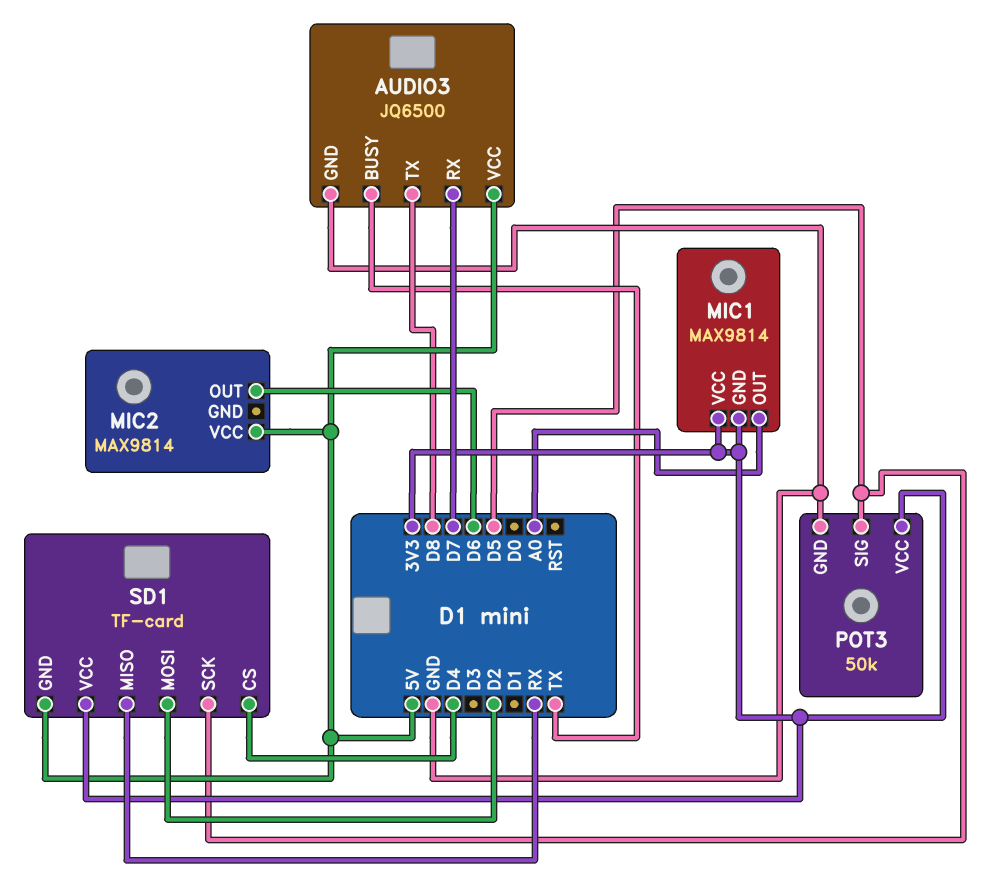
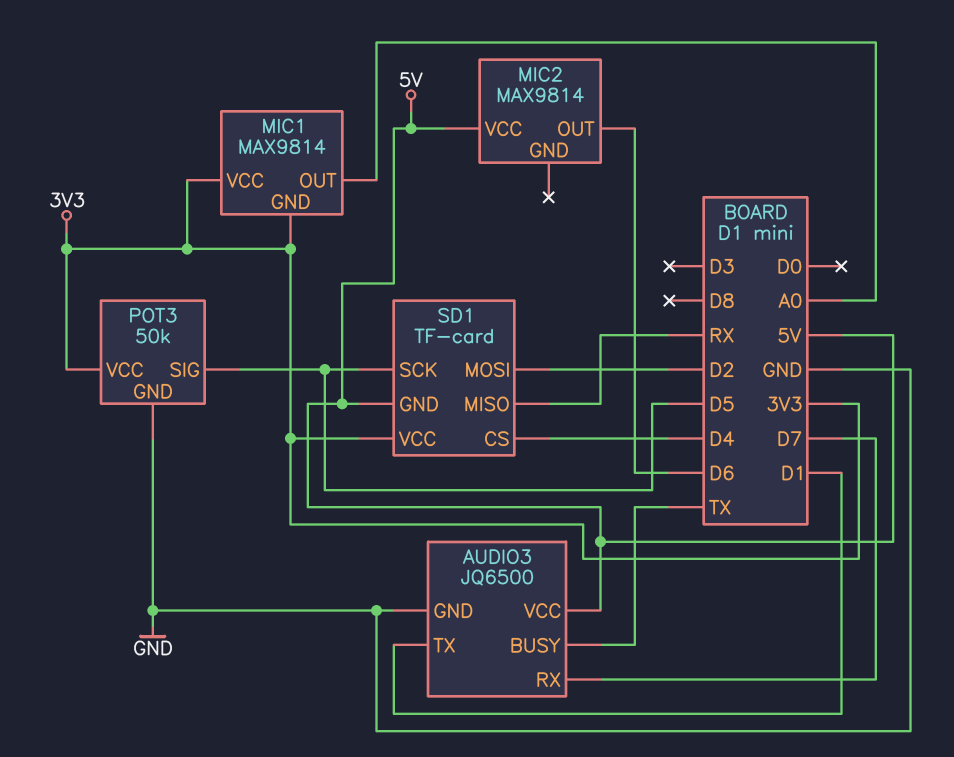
AUDIO3 pin TX: D8 -> D1

